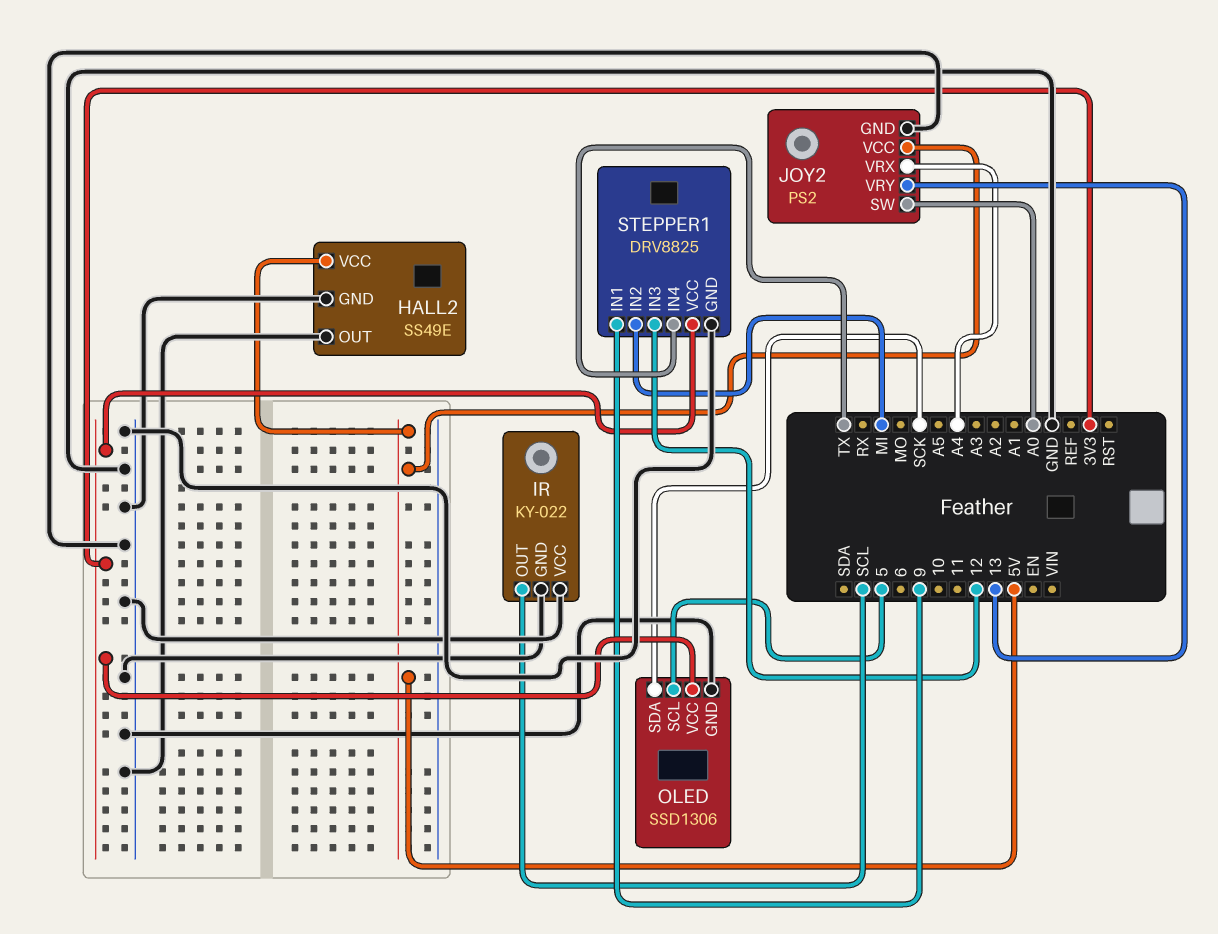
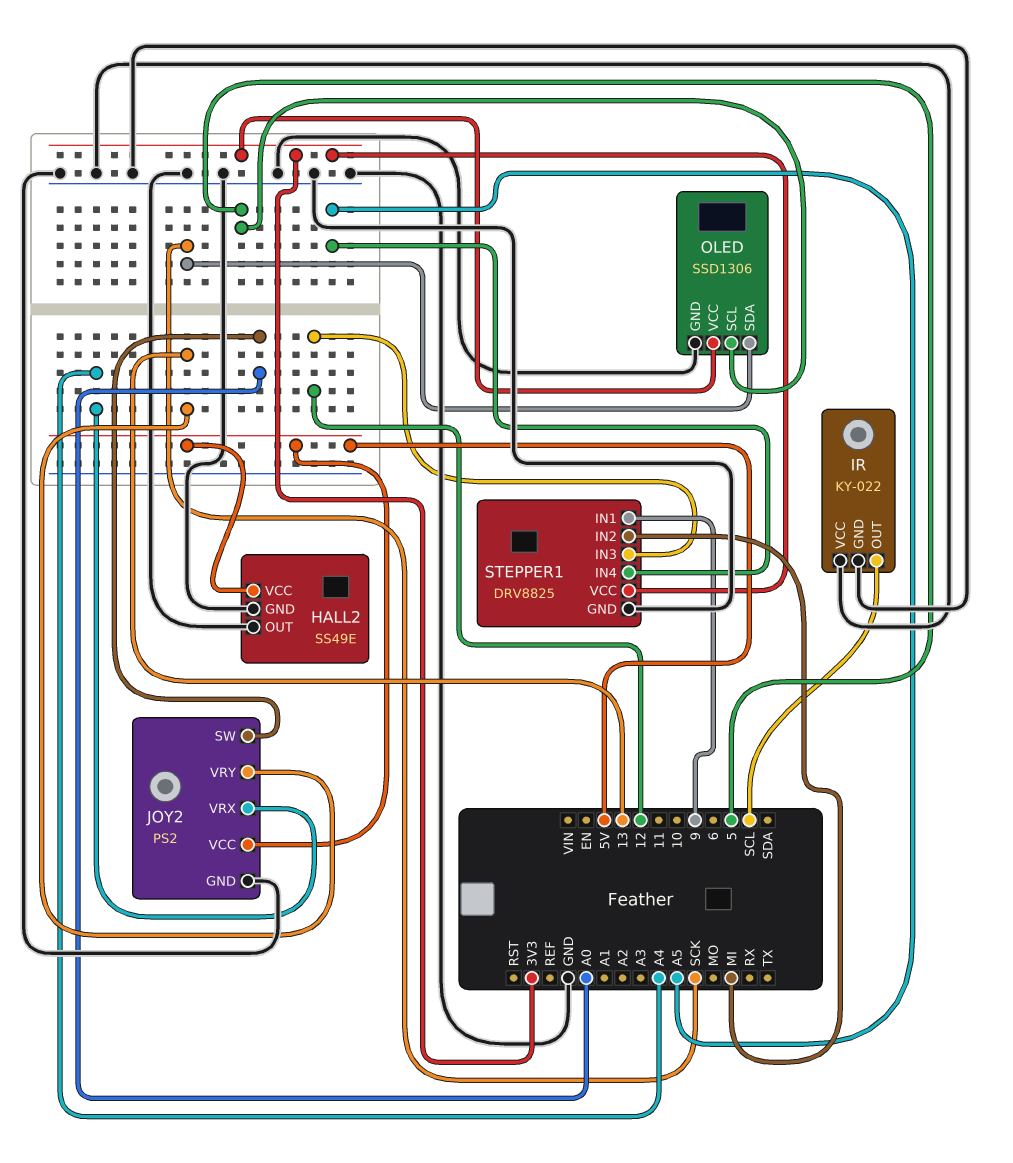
STEPPER1 pin IN4: TX -> A5

